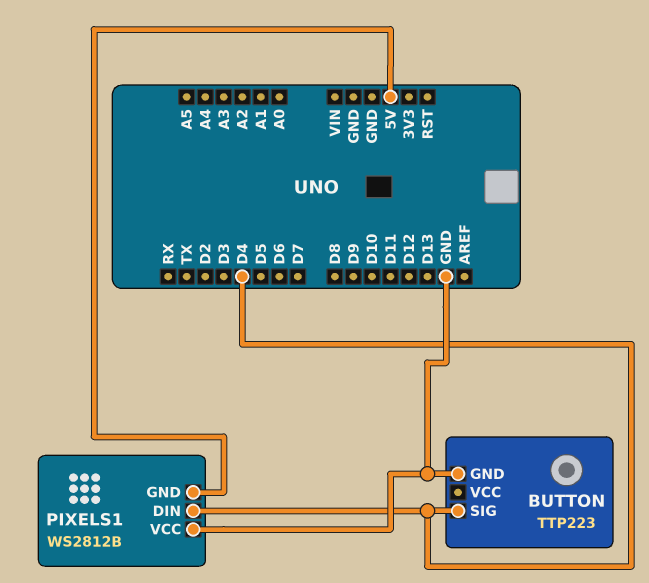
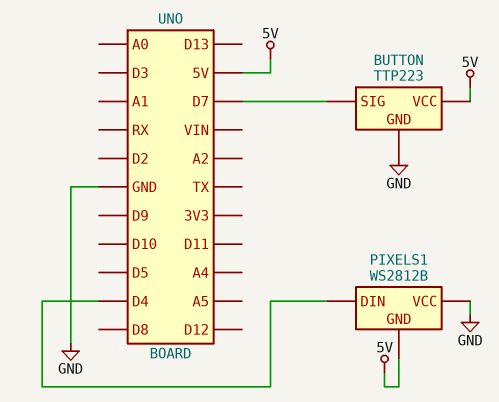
BUTTON pin SIG: D4 -> D7
BUTTON pin VCC: none -> 5V

